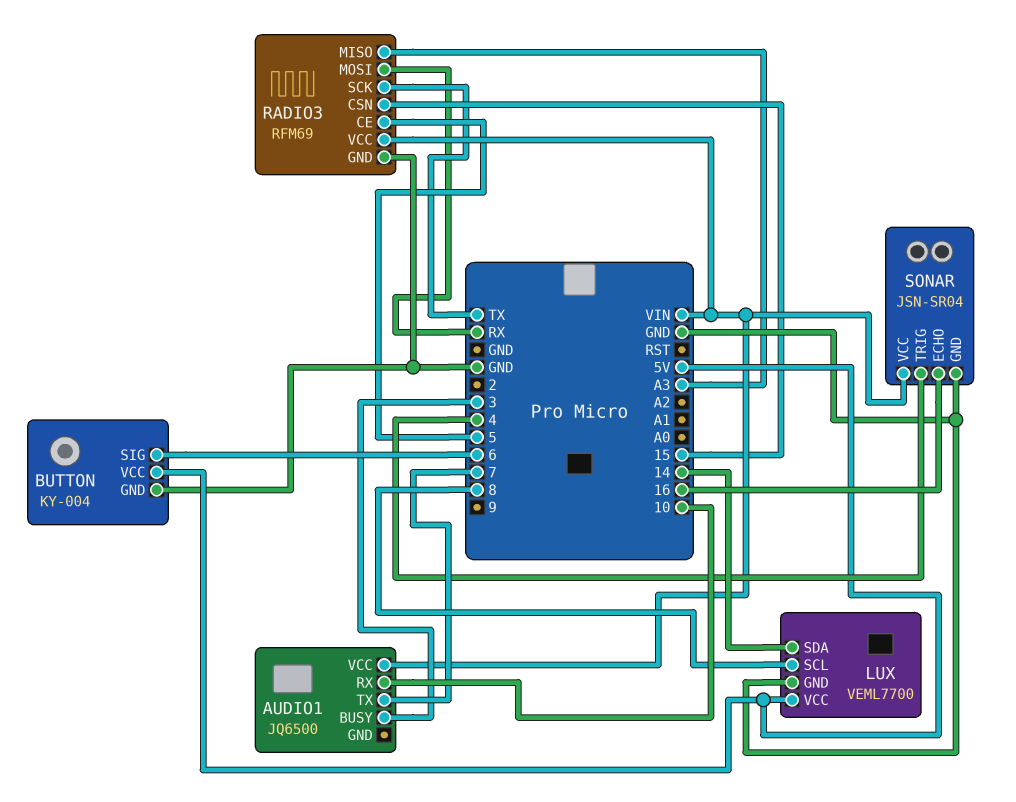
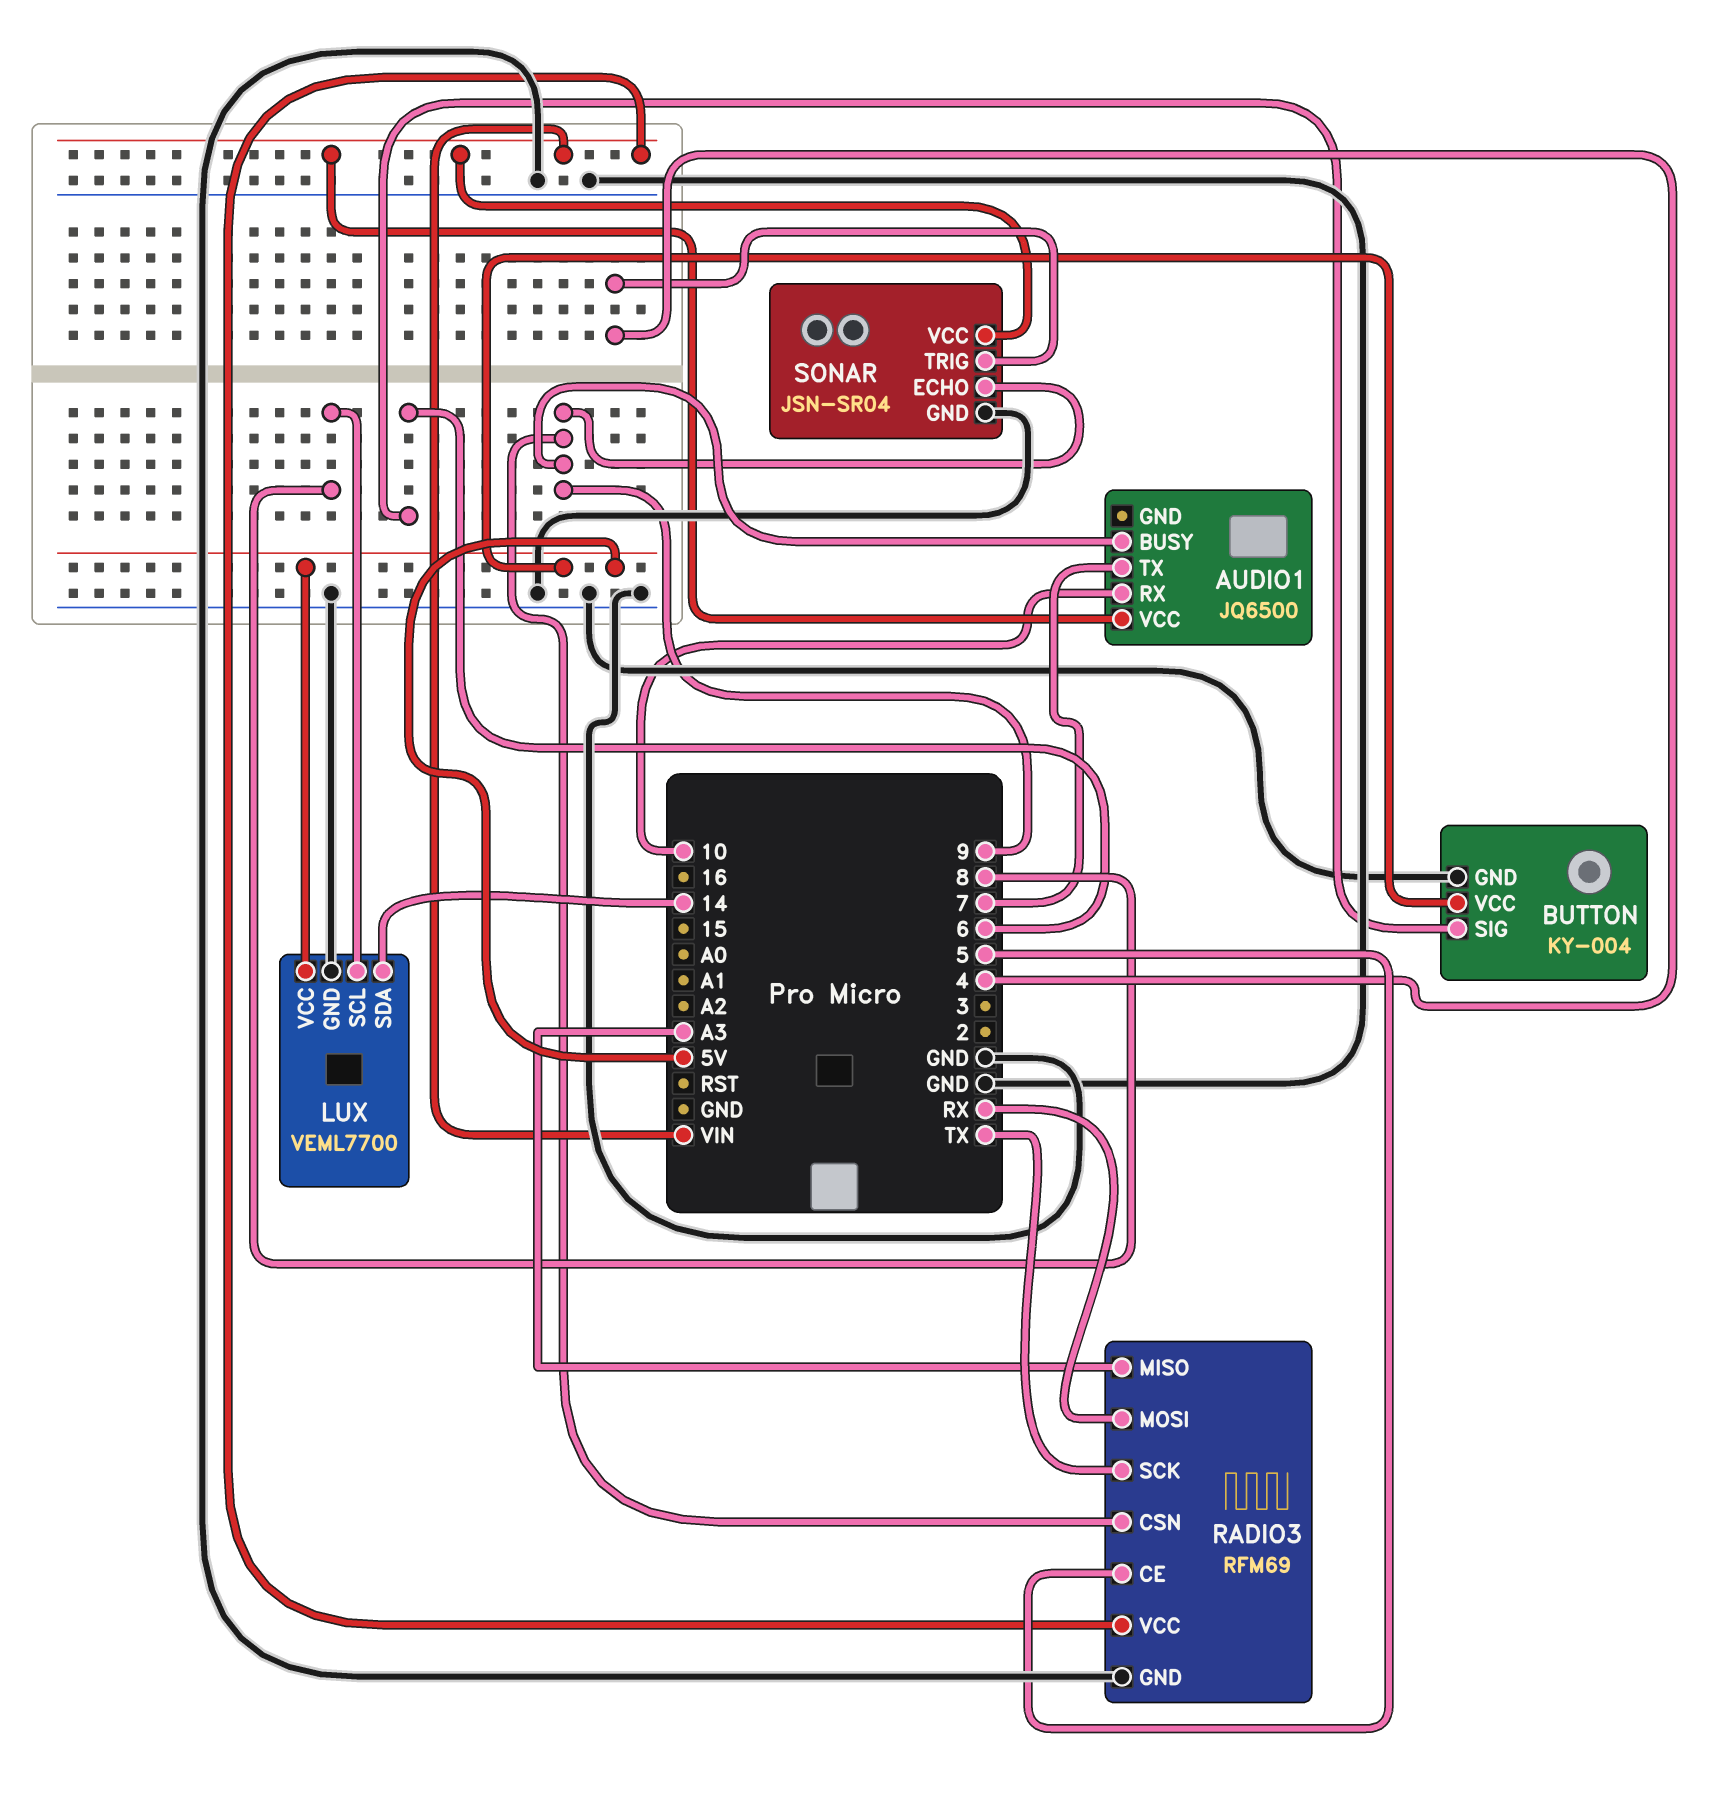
AUDIO1 pin BUSY: 3 -> 9
RADIO3 pin CSN: 15 -> 9
SONAR pin ECHO: 16 -> 9

